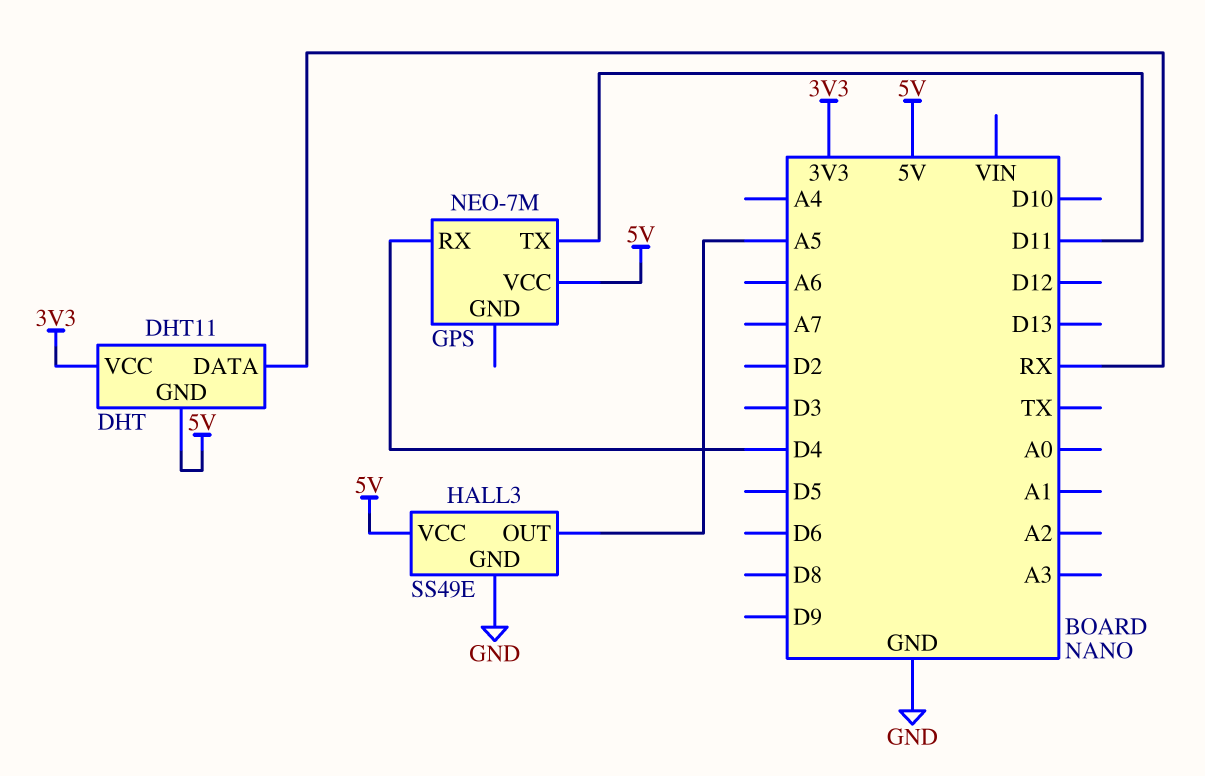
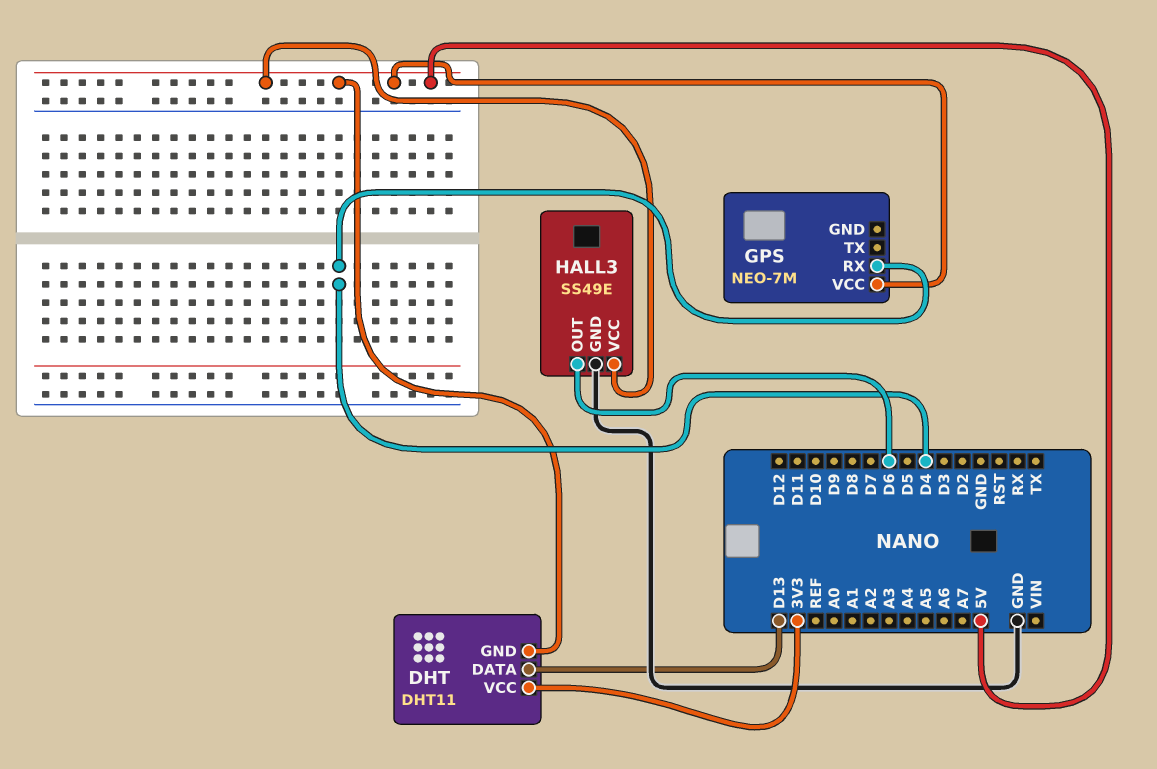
DHT pin DATA: RX -> D13
GPS pin TX: D11 -> none
HALL3 pin OUT: A5 -> D6

